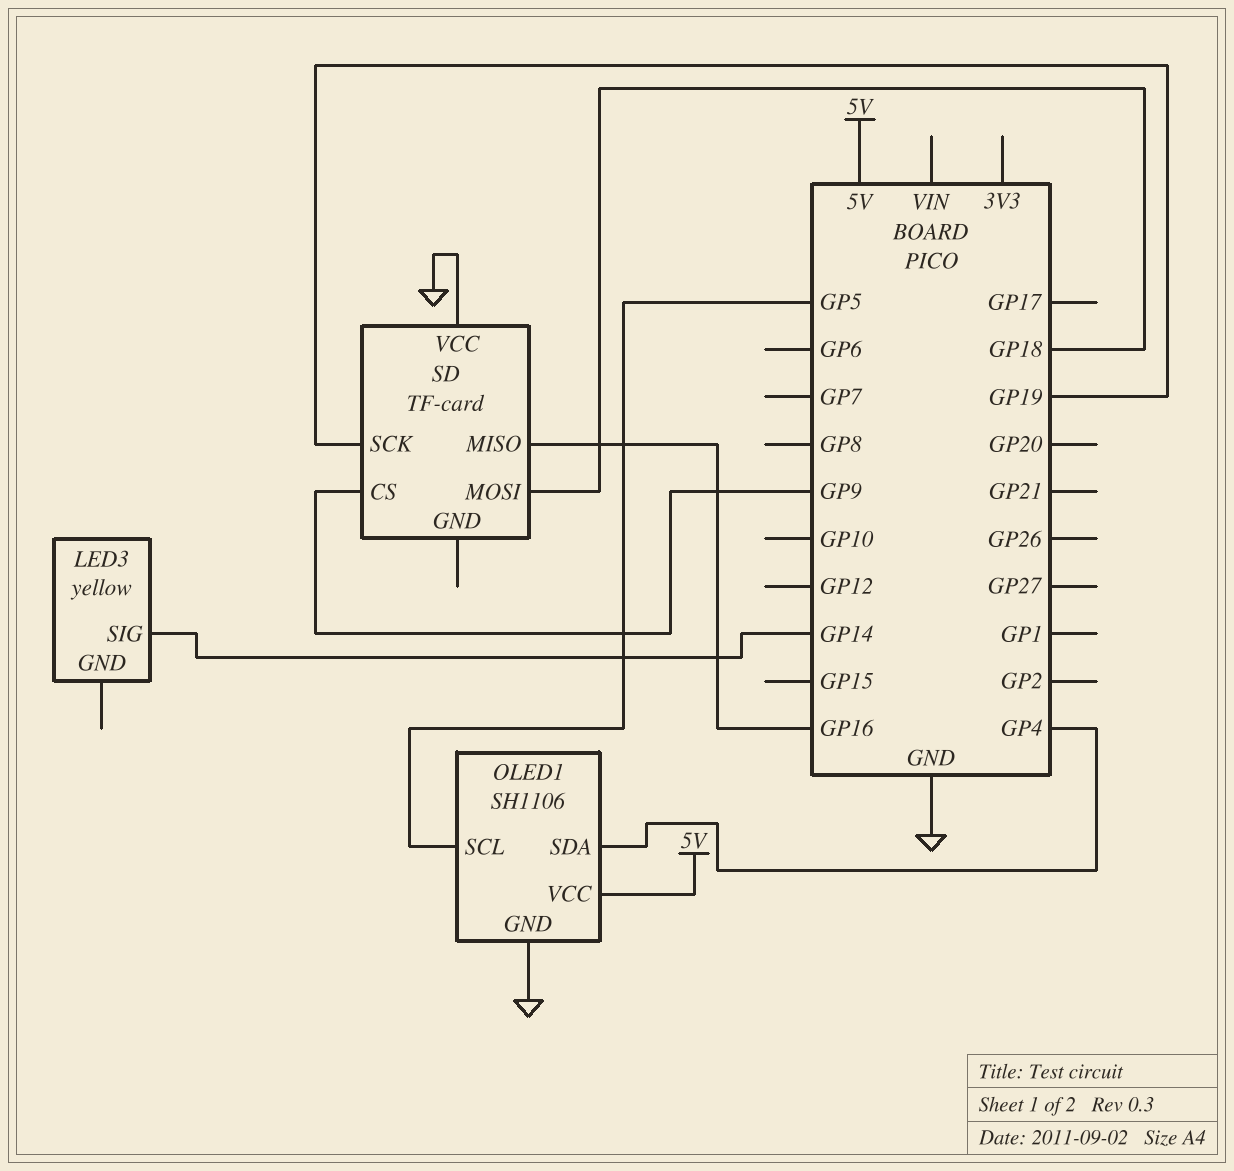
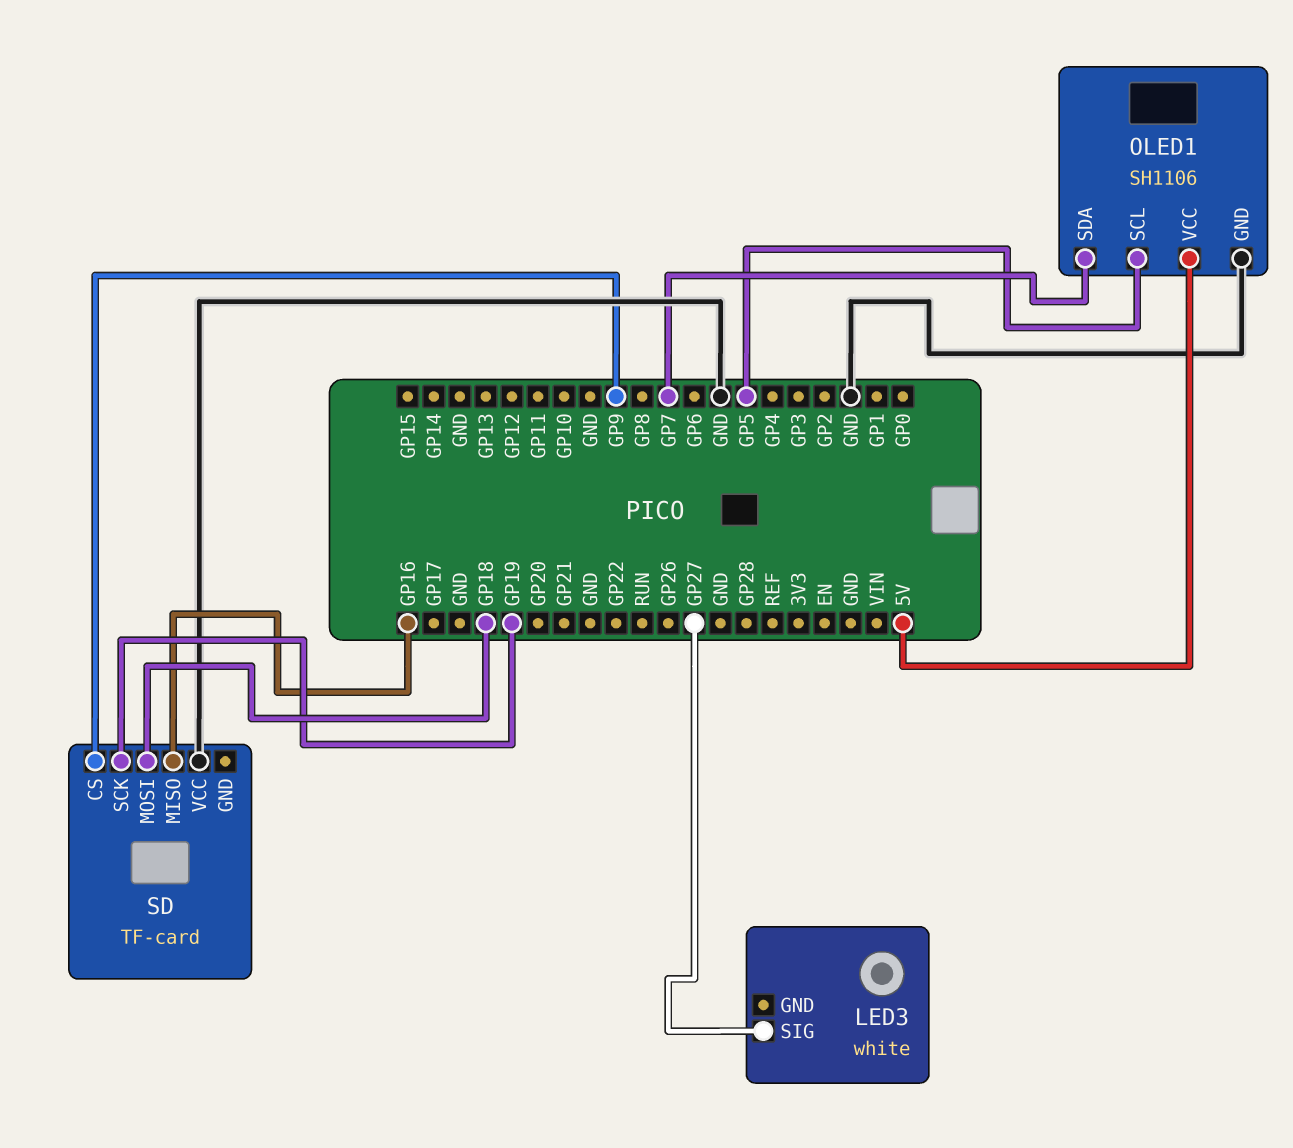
LED3: yellow -> white
LED3 pin SIG: GP14 -> GP27
OLED1 pin SDA: GP4 -> GP7

